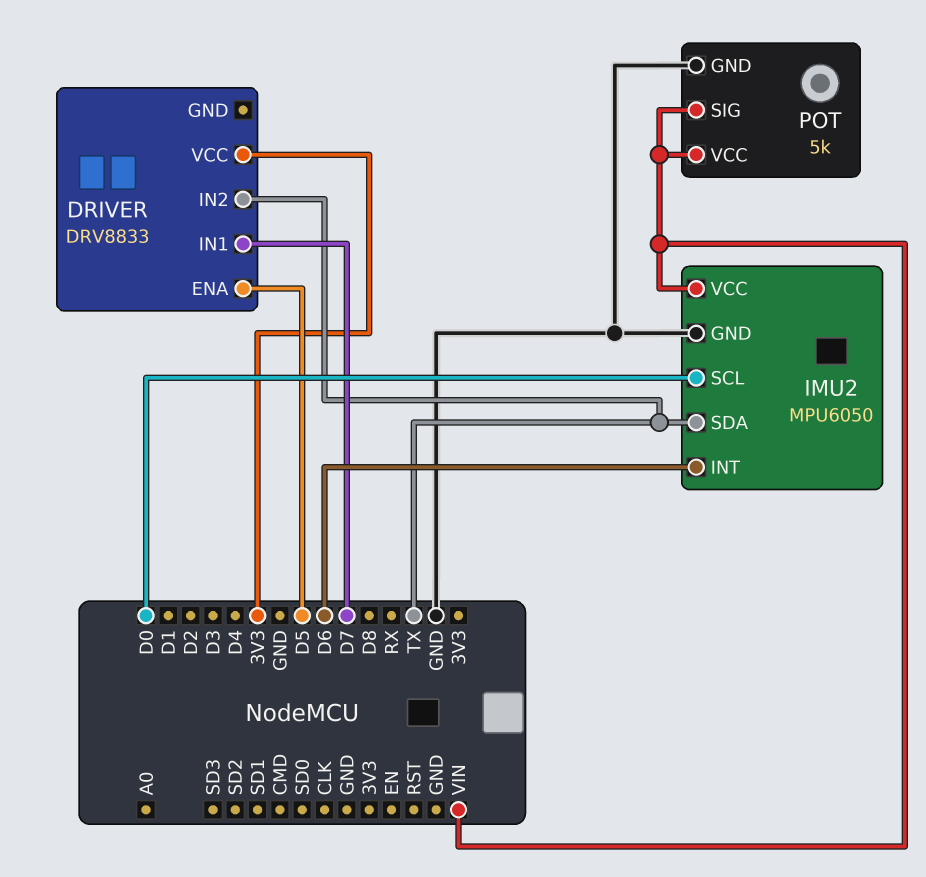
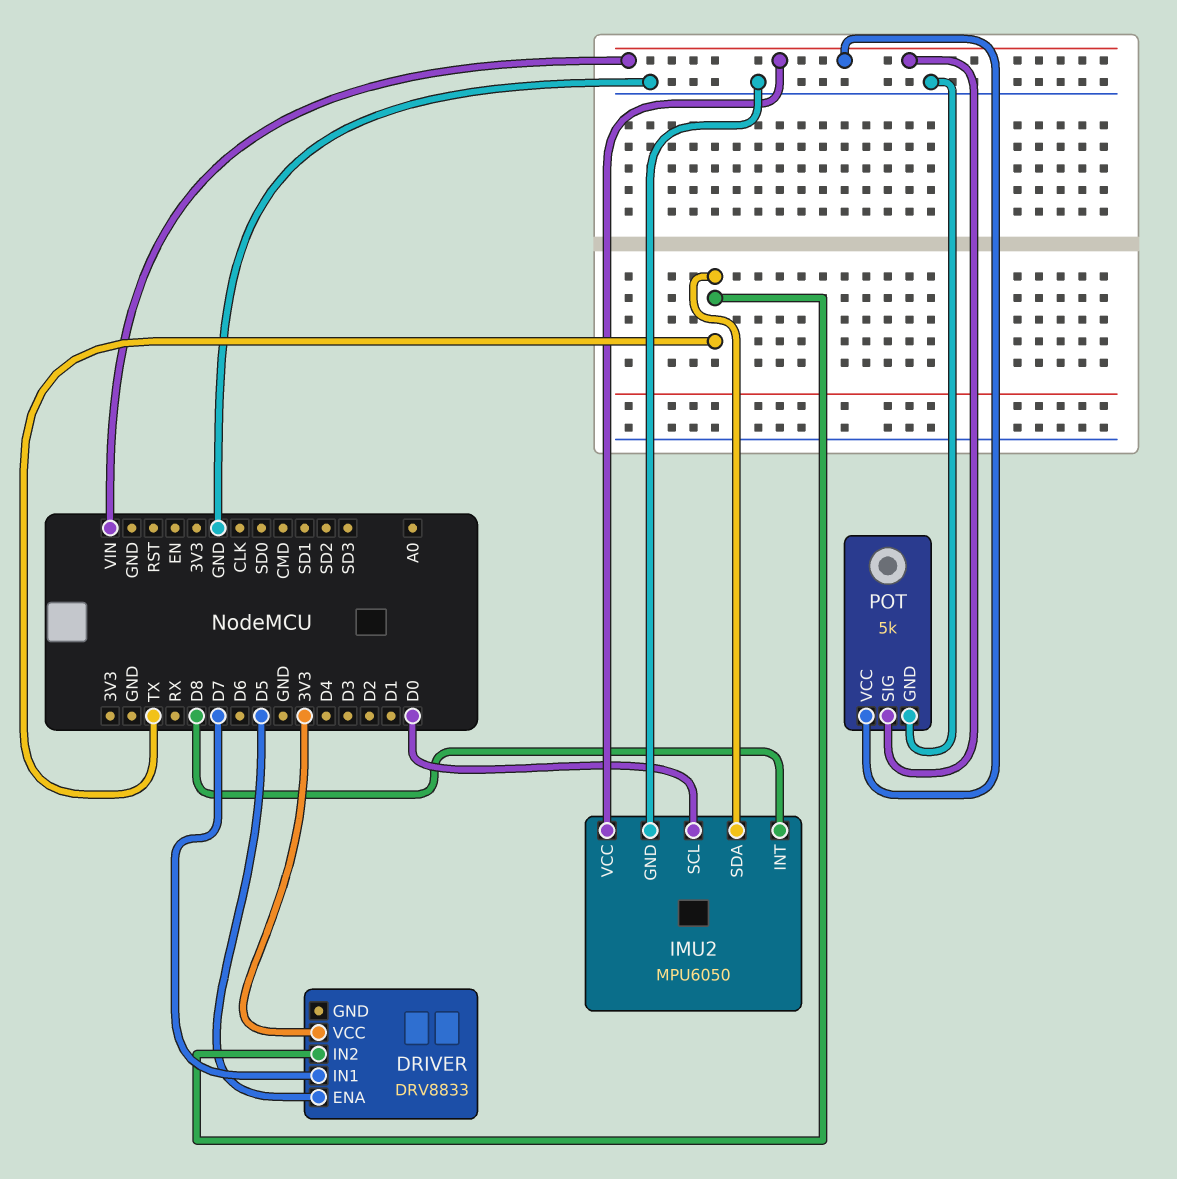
IMU2 pin INT: D6 -> D8

